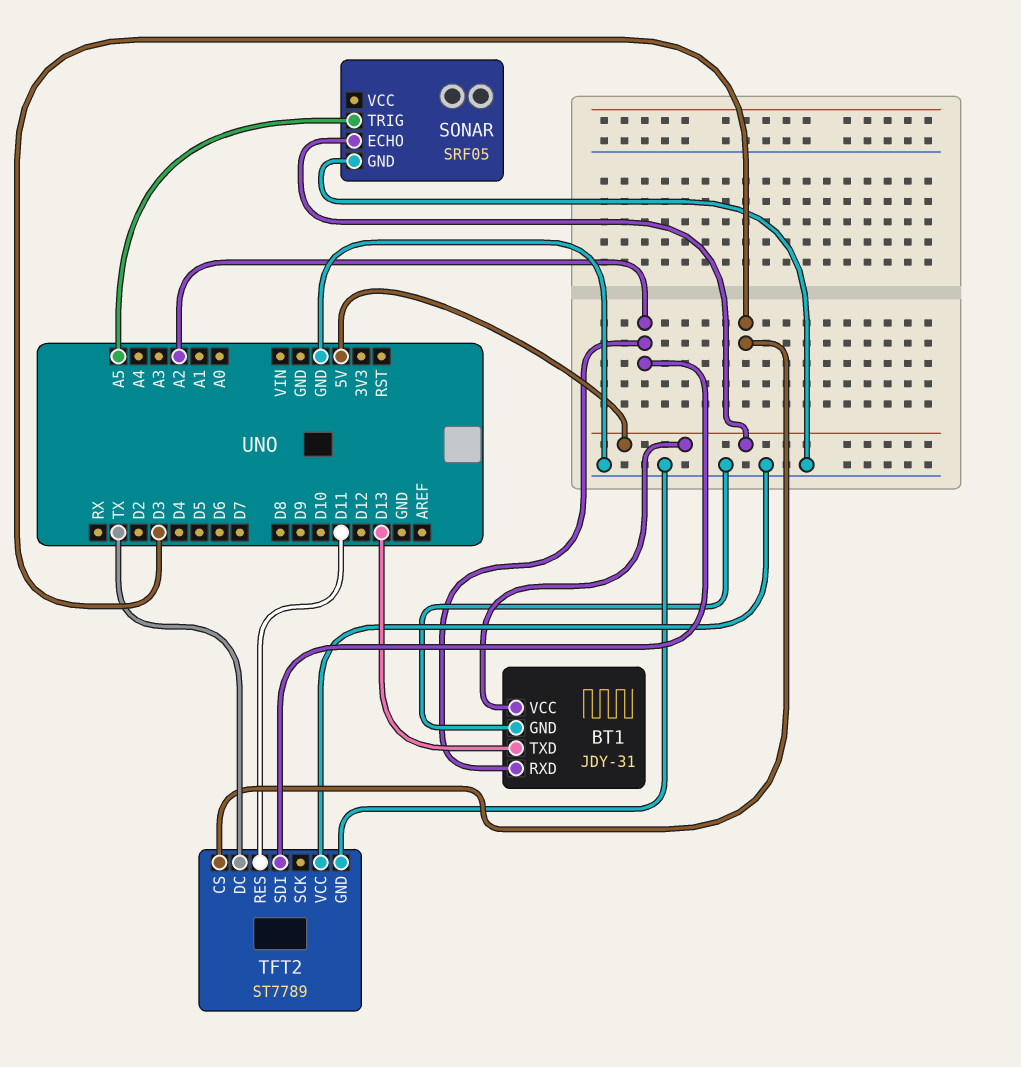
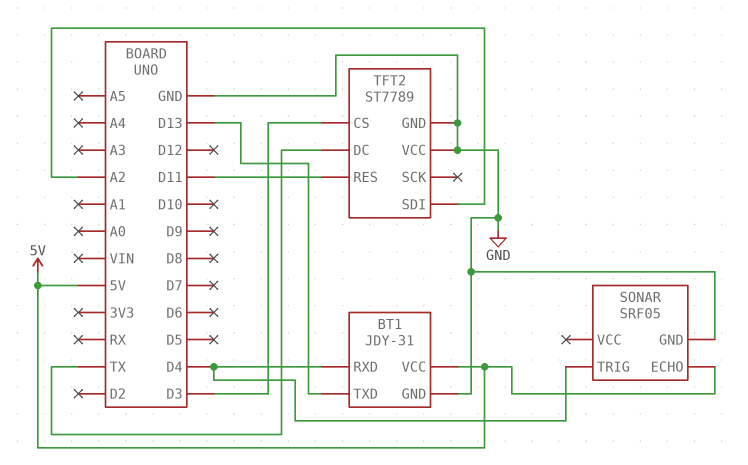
BT1 pin RXD: A2 -> D4
SONAR pin TRIG: A5 -> D4

